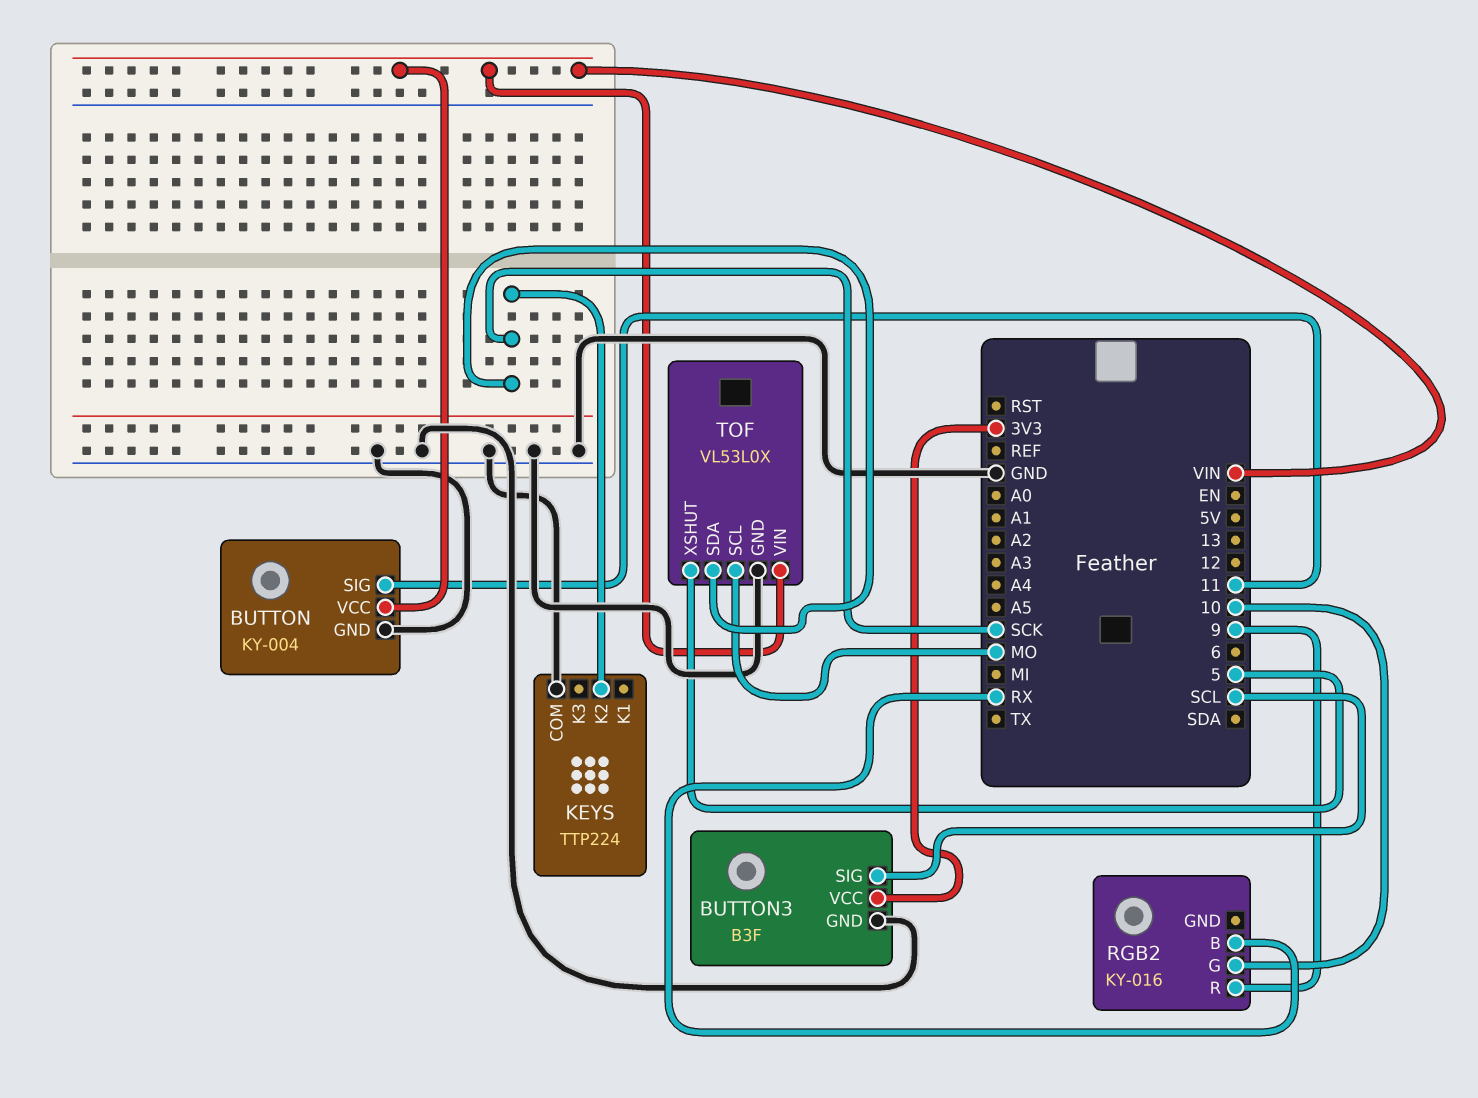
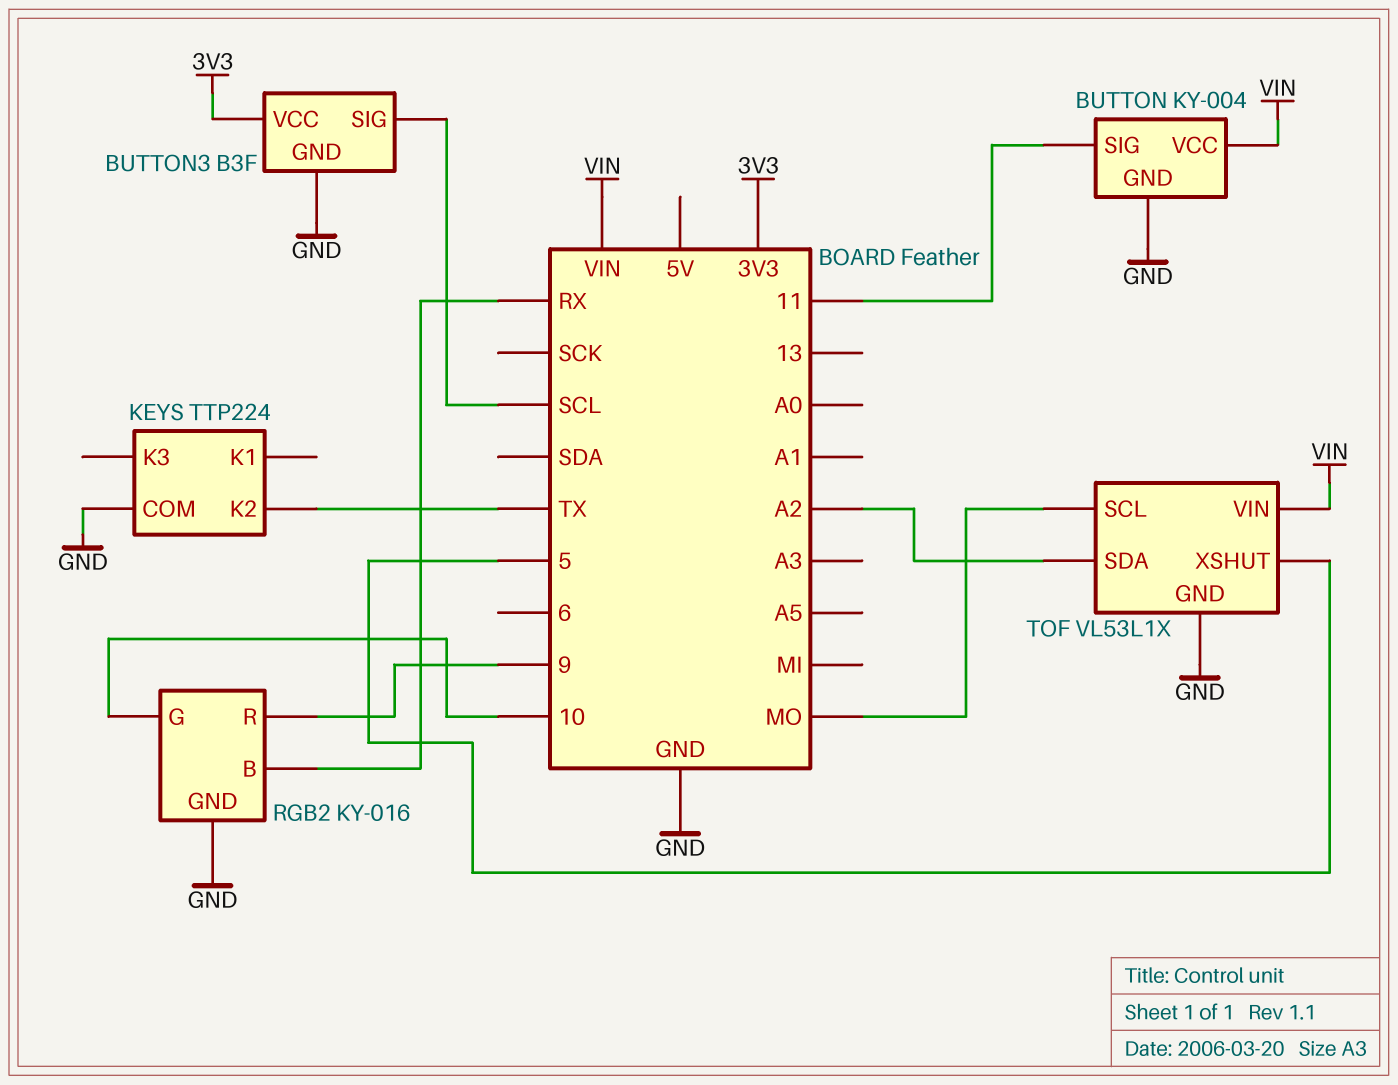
KEYS pin K2: SCK -> TX
RGB2 pin GND: none -> GND
TOF: VL53L0X -> VL53L1X
TOF pin SDA: SCK -> A2

